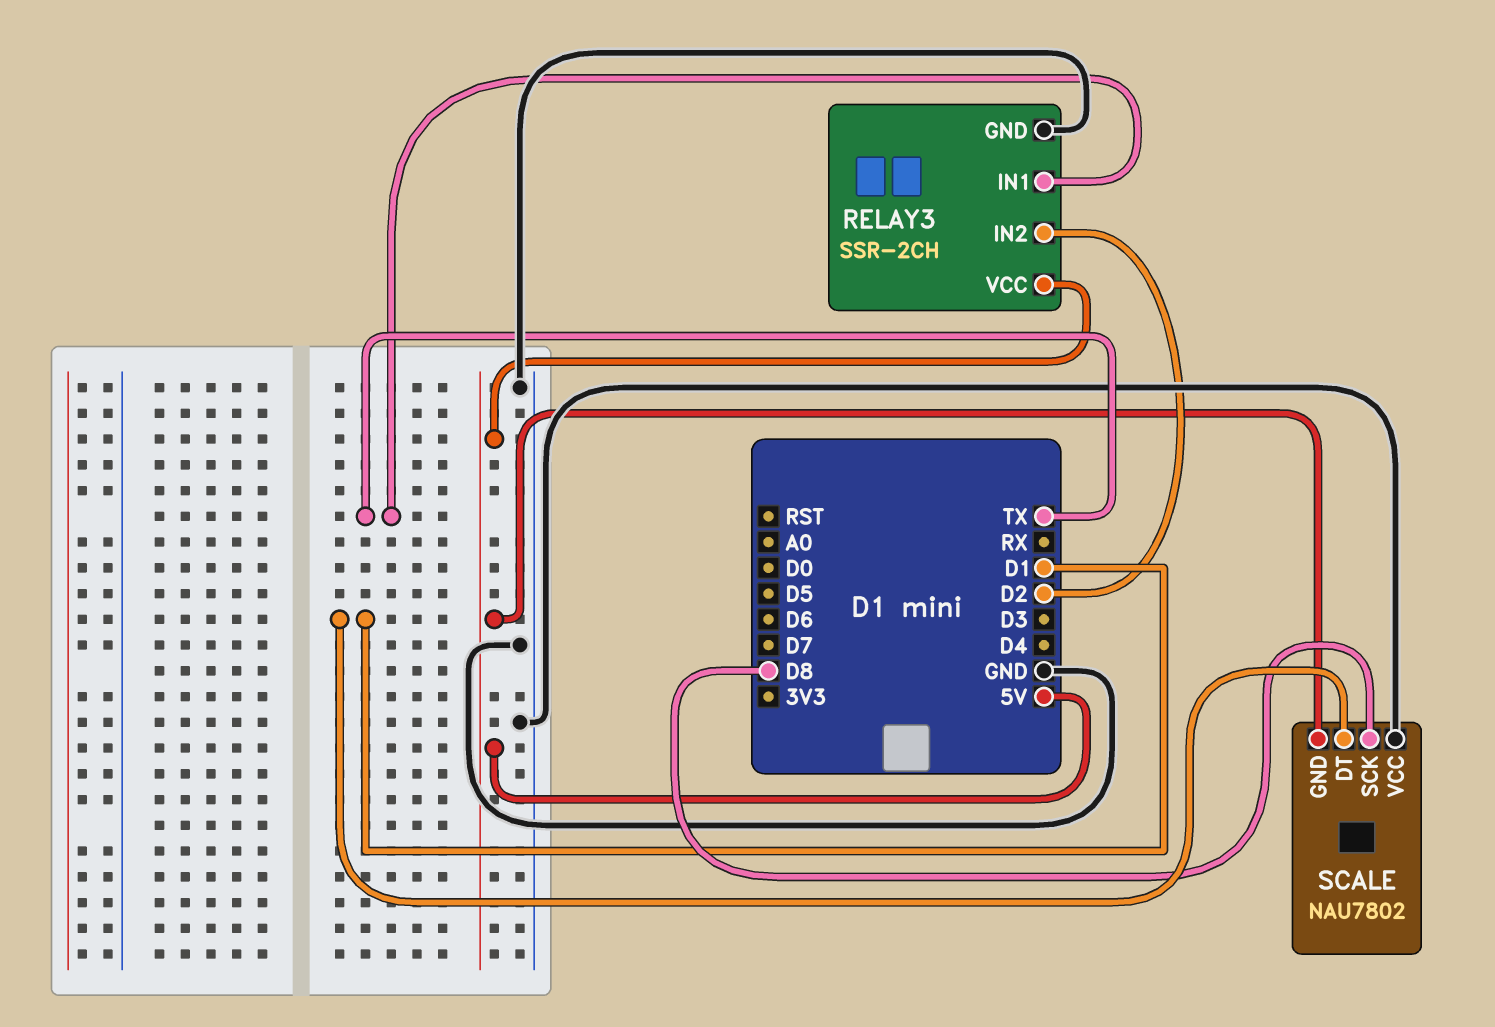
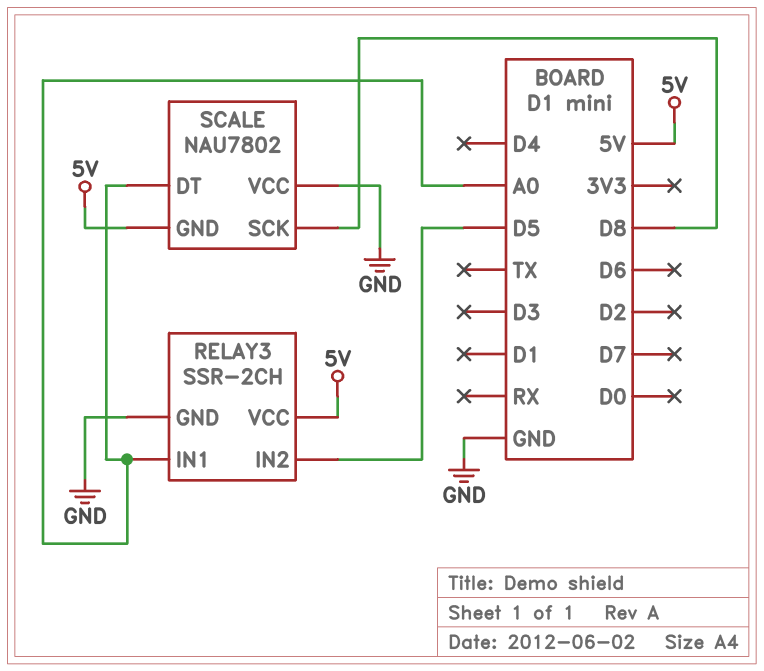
RELAY3 pin IN1: TX -> A0
RELAY3 pin IN2: D2 -> D5
SCALE pin DT: D1 -> A0

